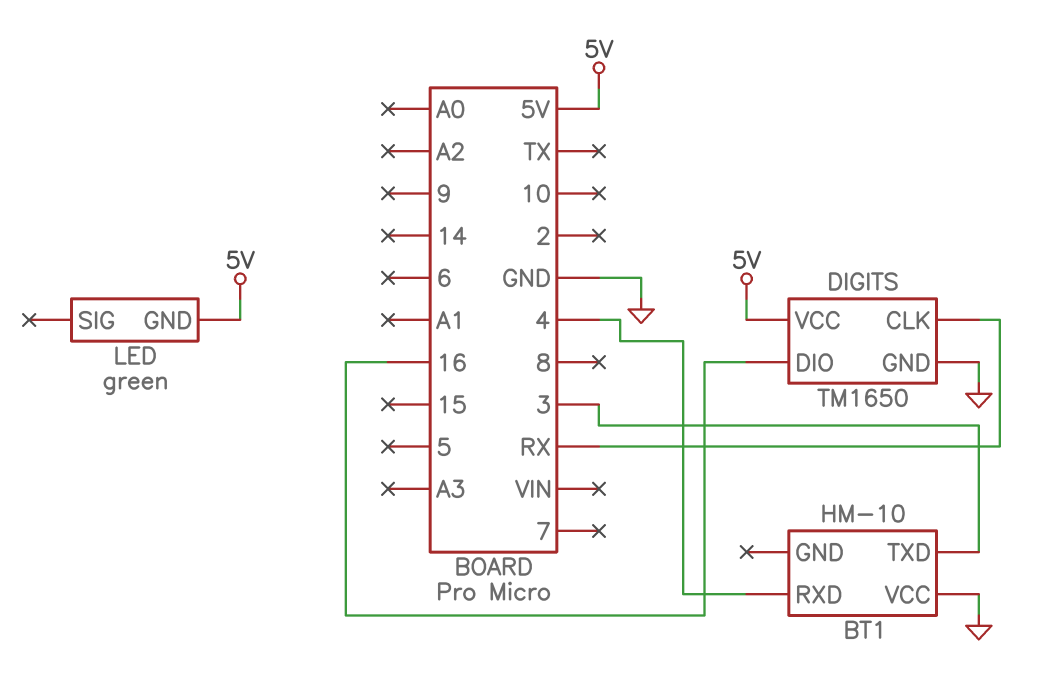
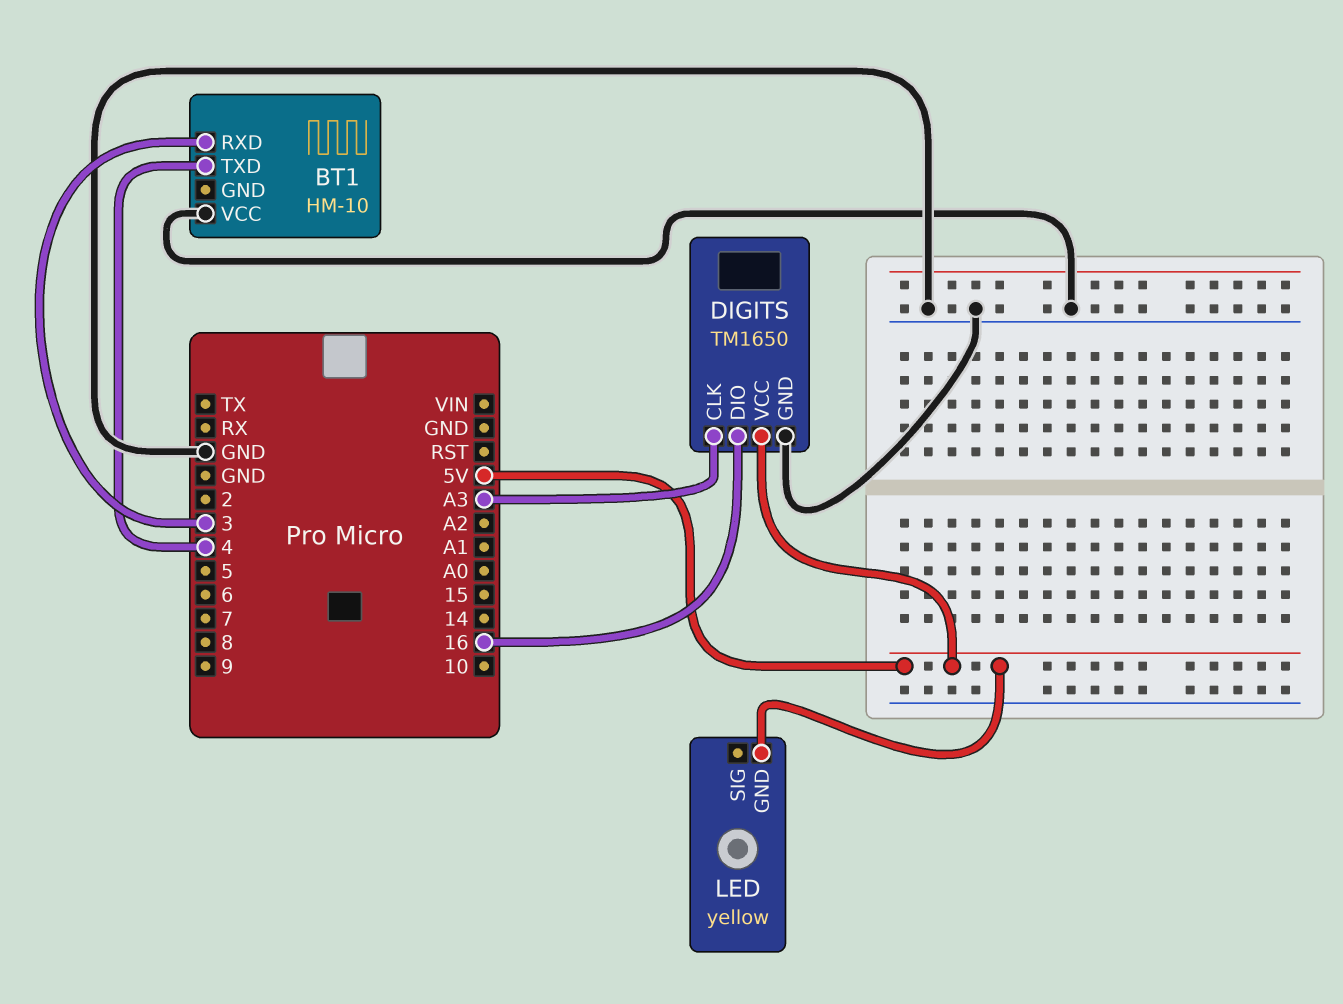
BT1 pin RXD: 4 -> 3
BT1 pin TXD: 3 -> 4
DIGITS pin CLK: RX -> A3
LED: green -> yellow

